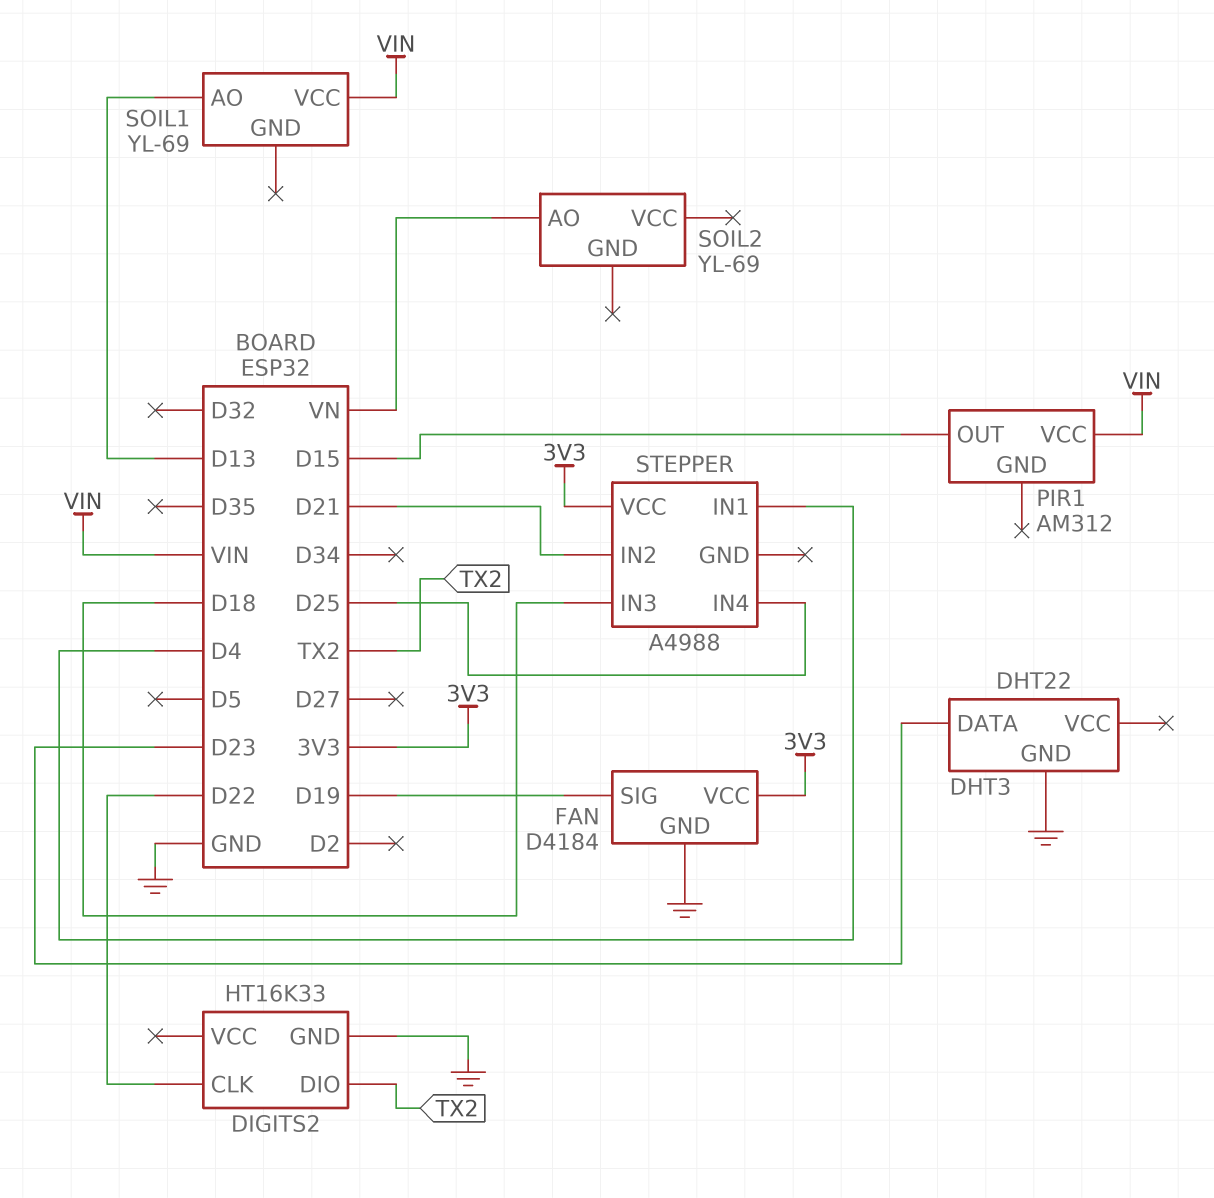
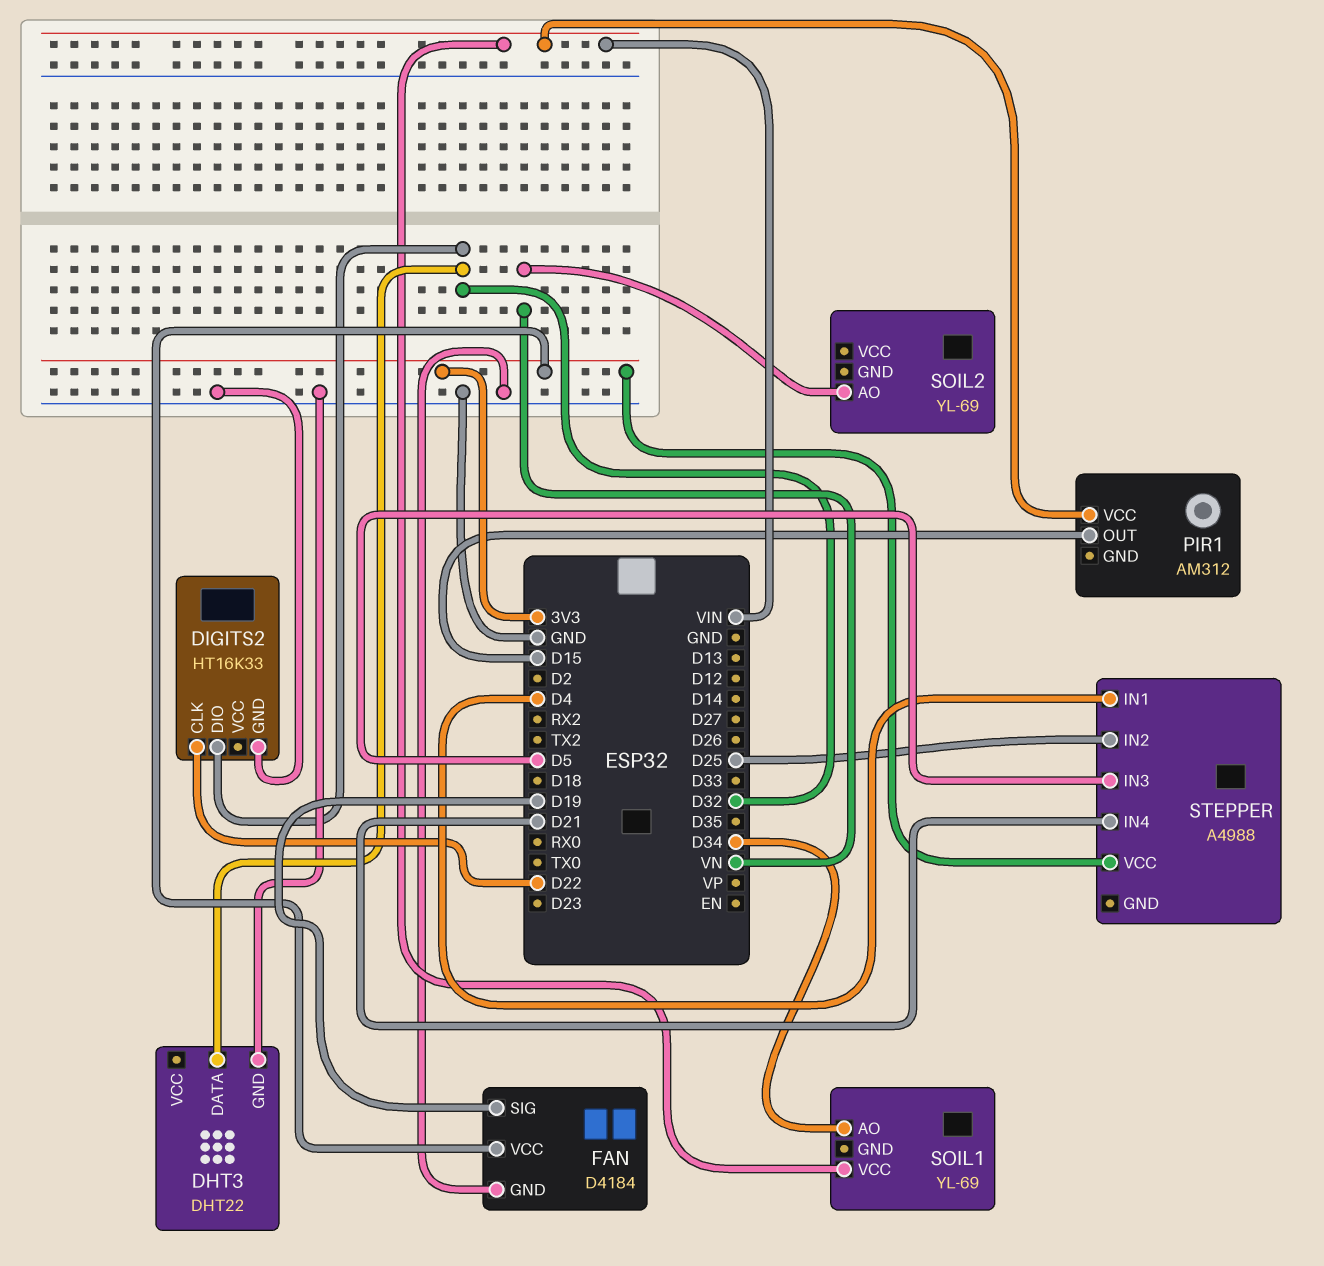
DHT3 pin DATA: D23 -> D32
DIGITS2 pin DIO: TX2 -> D32
SOIL1 pin AO: D13 -> D34
STEPPER pin IN2: D21 -> D25
STEPPER pin IN3: D18 -> D5
STEPPER pin IN4: D25 -> D21

